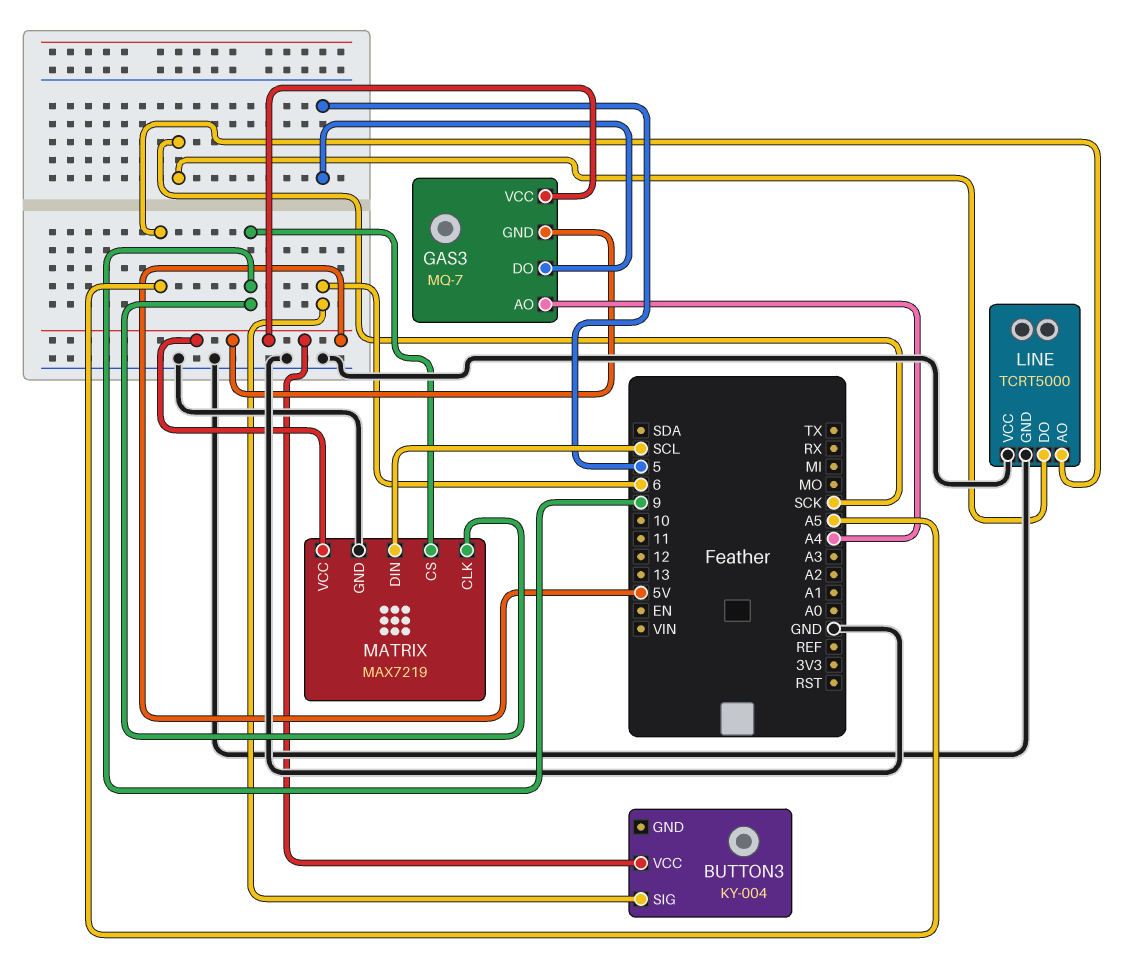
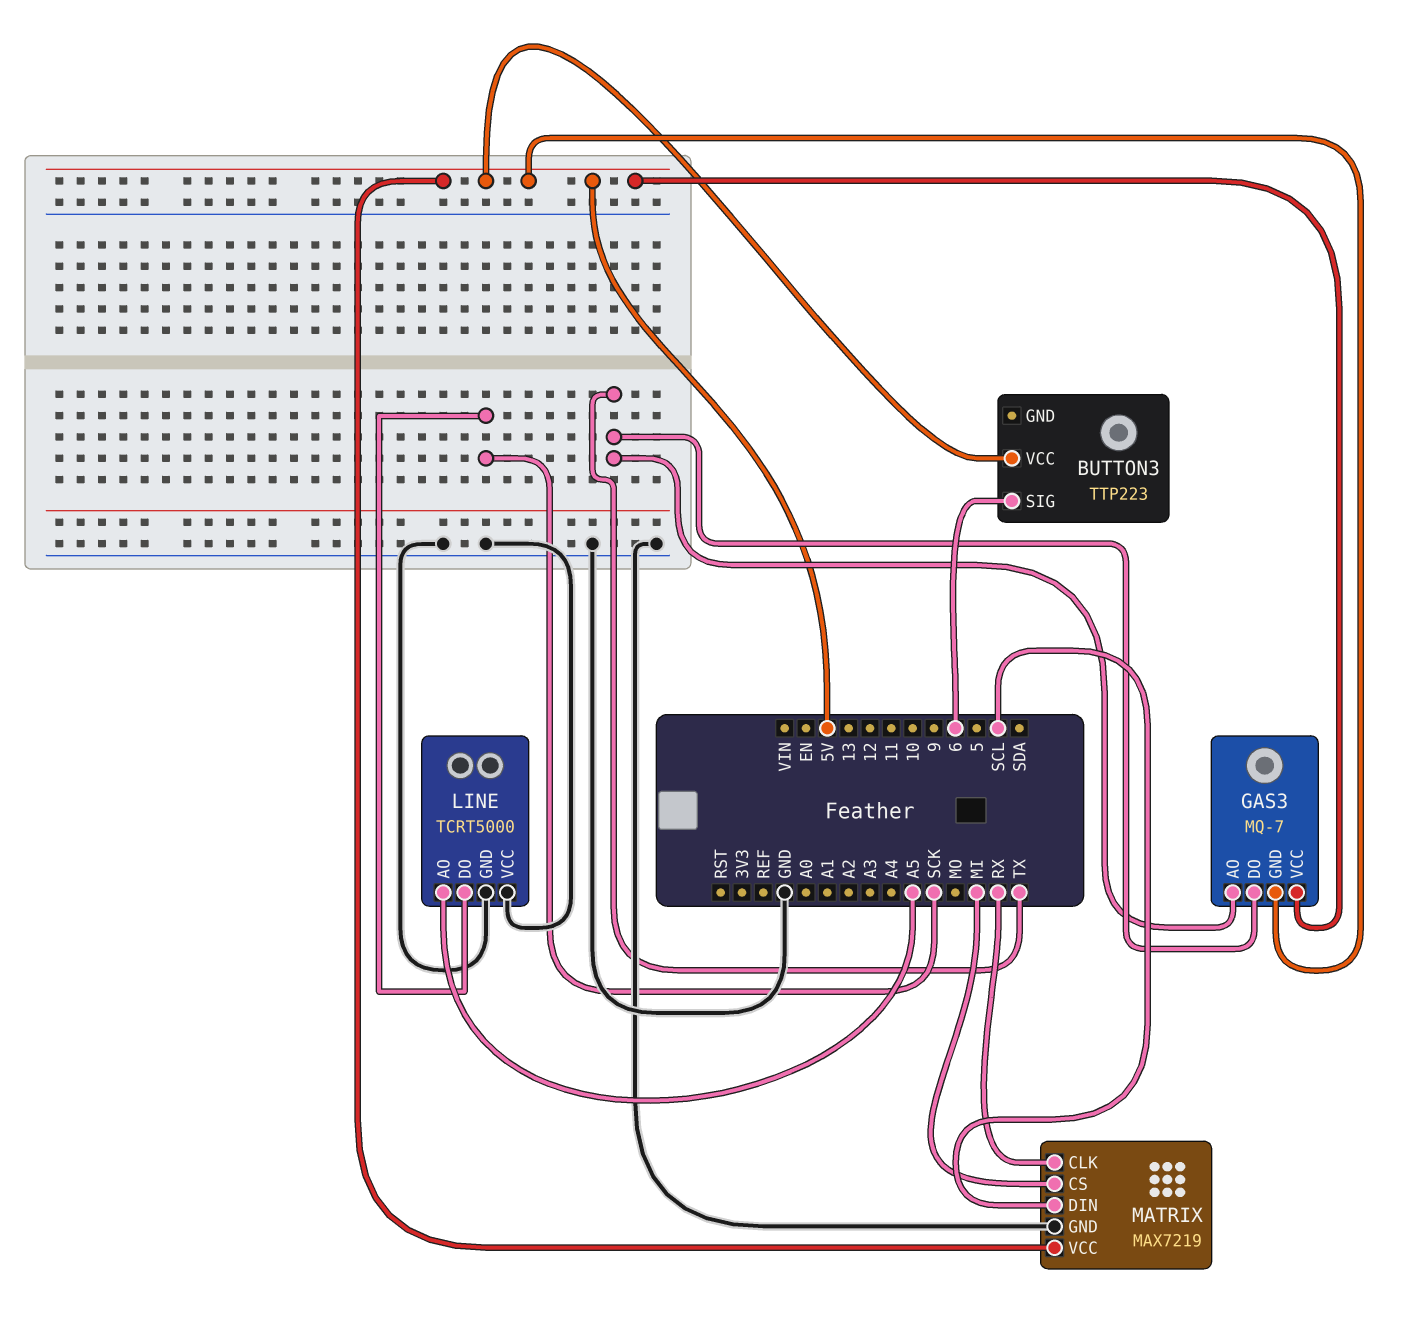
BUTTON3: KY-004 -> TTP223
GAS3 pin AO: A4 -> TX
GAS3 pin DO: 5 -> TX
MATRIX pin CLK: 9 -> RX
MATRIX pin CS: 9 -> MI

